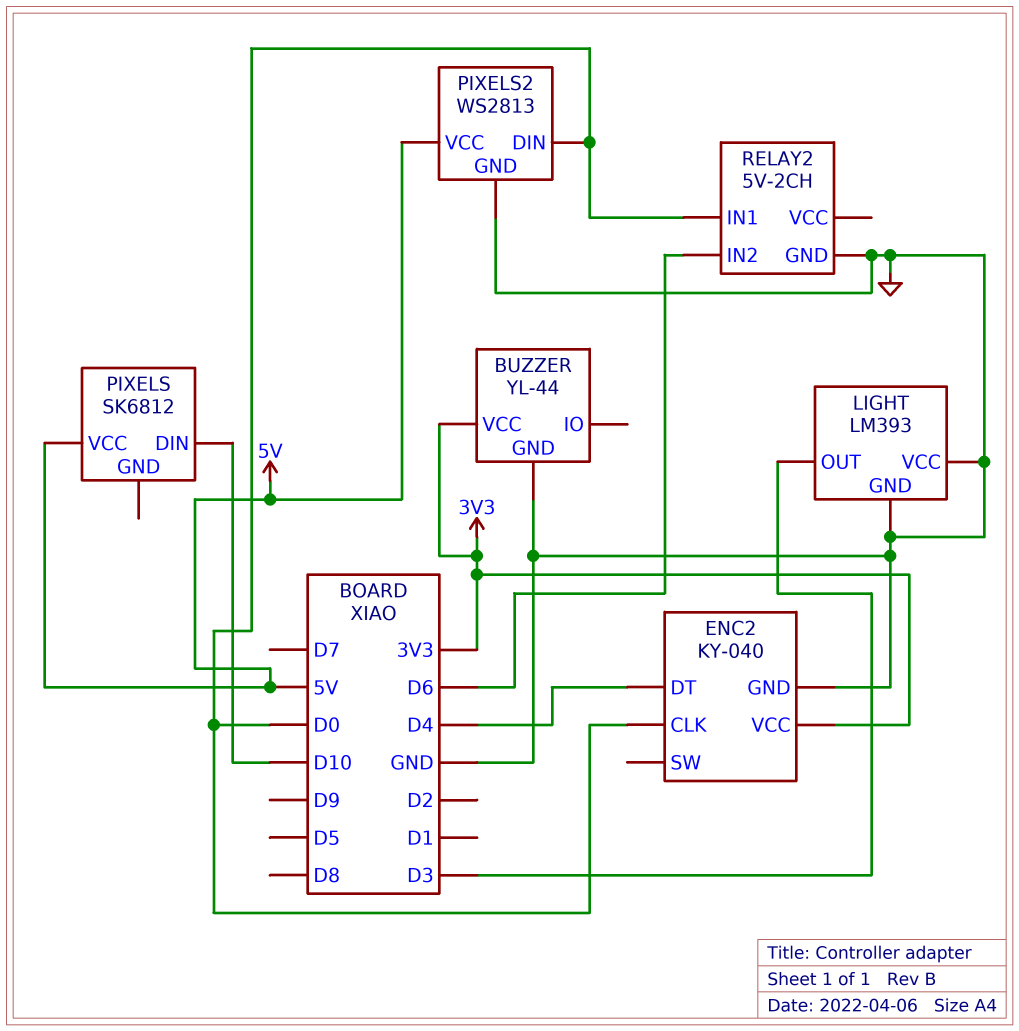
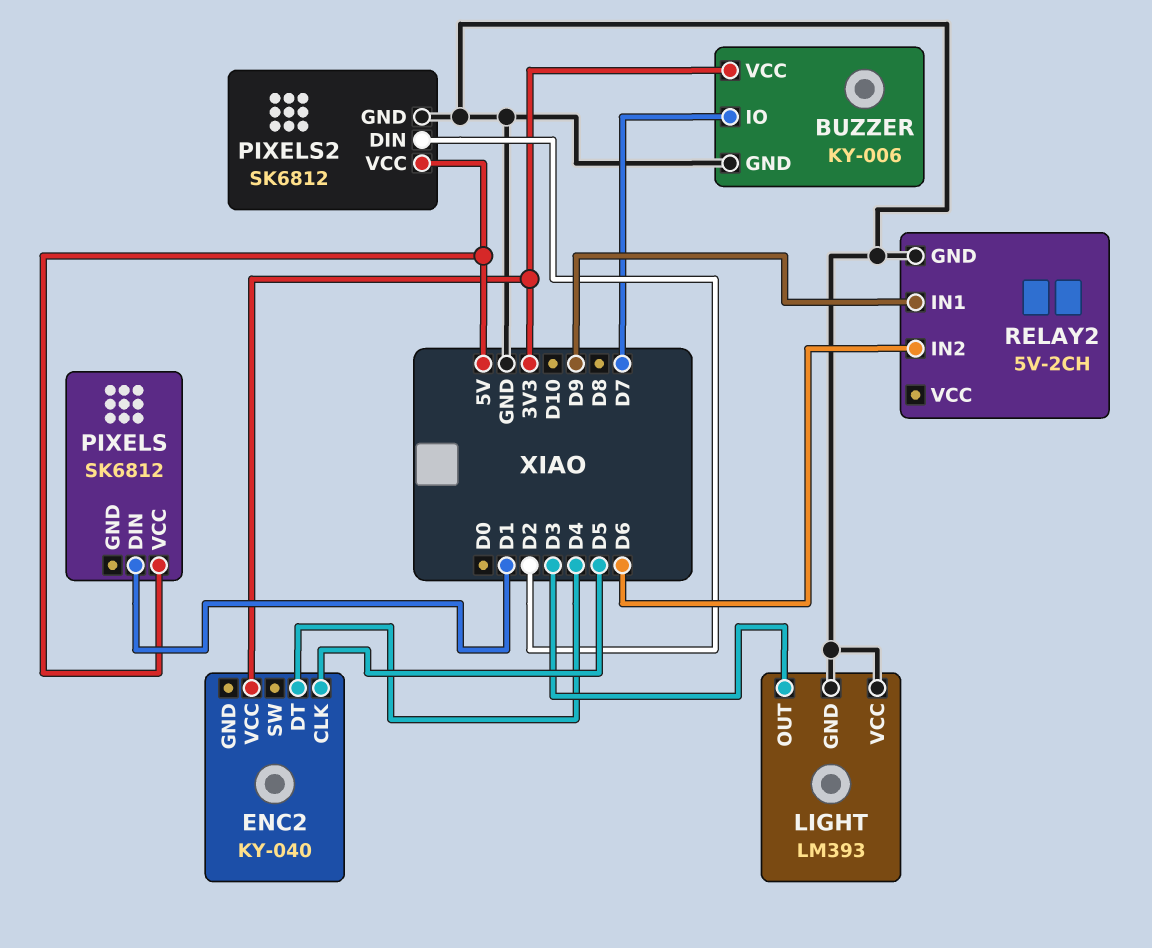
BUZZER: YL-44 -> KY-006
BUZZER pin IO: none -> D7
ENC2 pin CLK: D0 -> D5
ENC2 pin GND: GND -> none
PIXELS pin DIN: D10 -> D1
PIXELS2: WS2813 -> SK6812
PIXELS2 pin DIN: D0 -> D2
RELAY2 pin IN1: D0 -> D9

